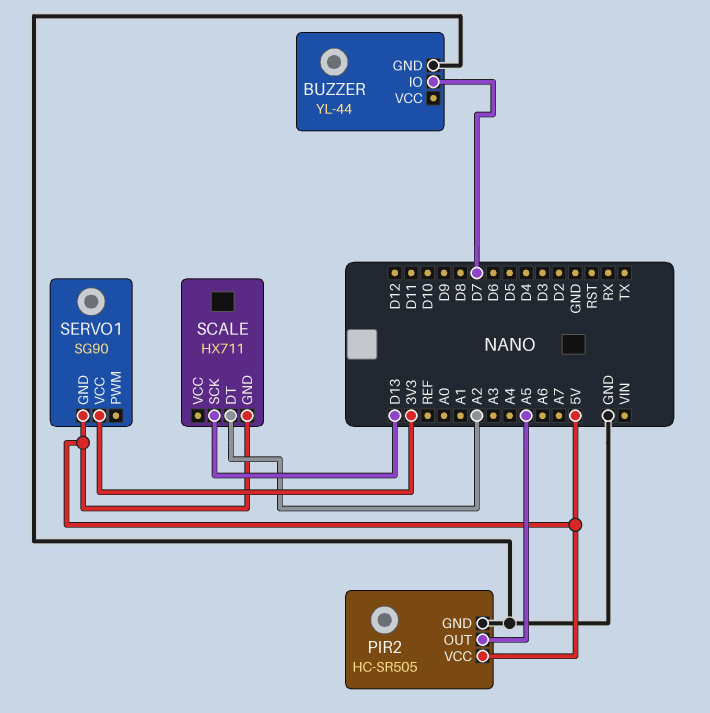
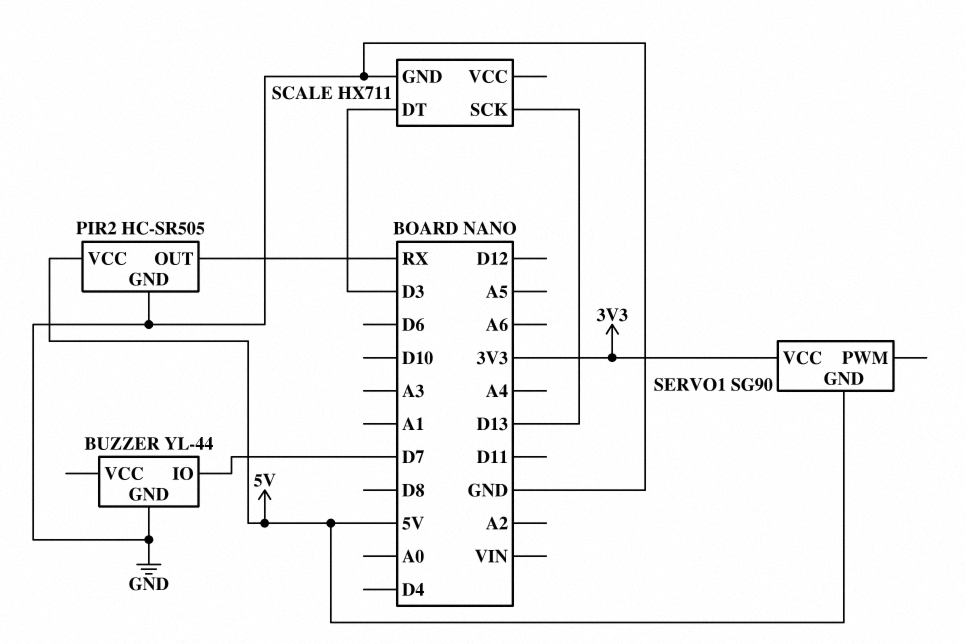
PIR2 pin OUT: A5 -> RX
SCALE pin DT: A2 -> D3
SCALE pin GND: 5V -> GND

